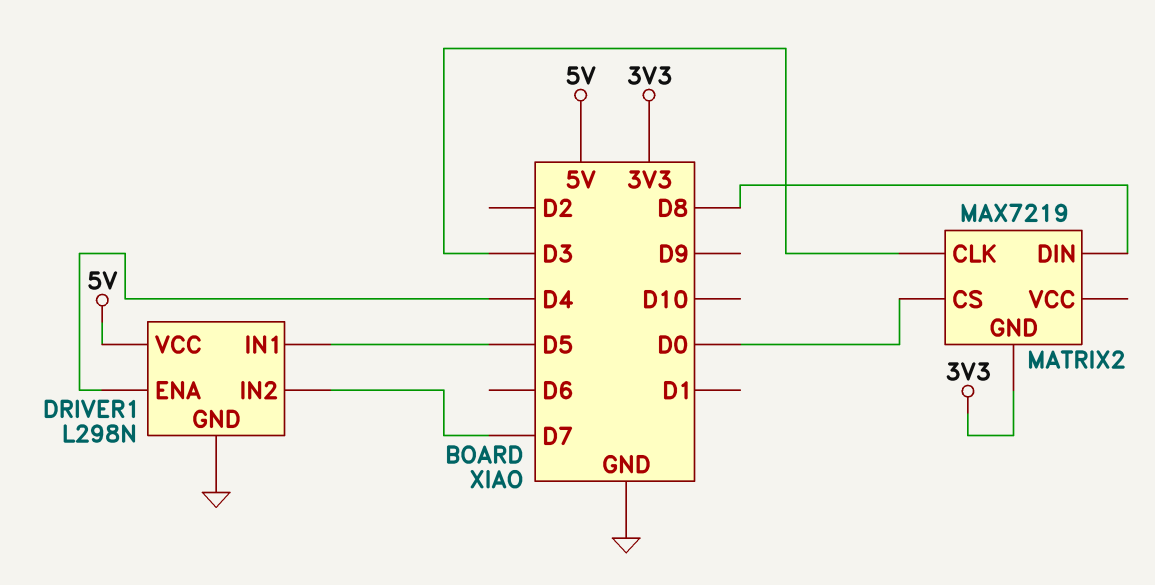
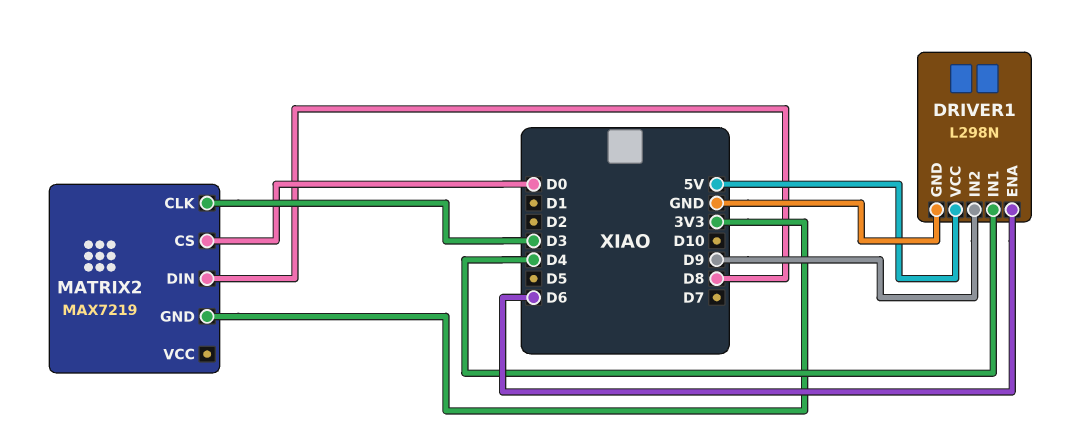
DRIVER1 pin ENA: D4 -> D6
DRIVER1 pin IN1: D5 -> D4
DRIVER1 pin IN2: D7 -> D9

